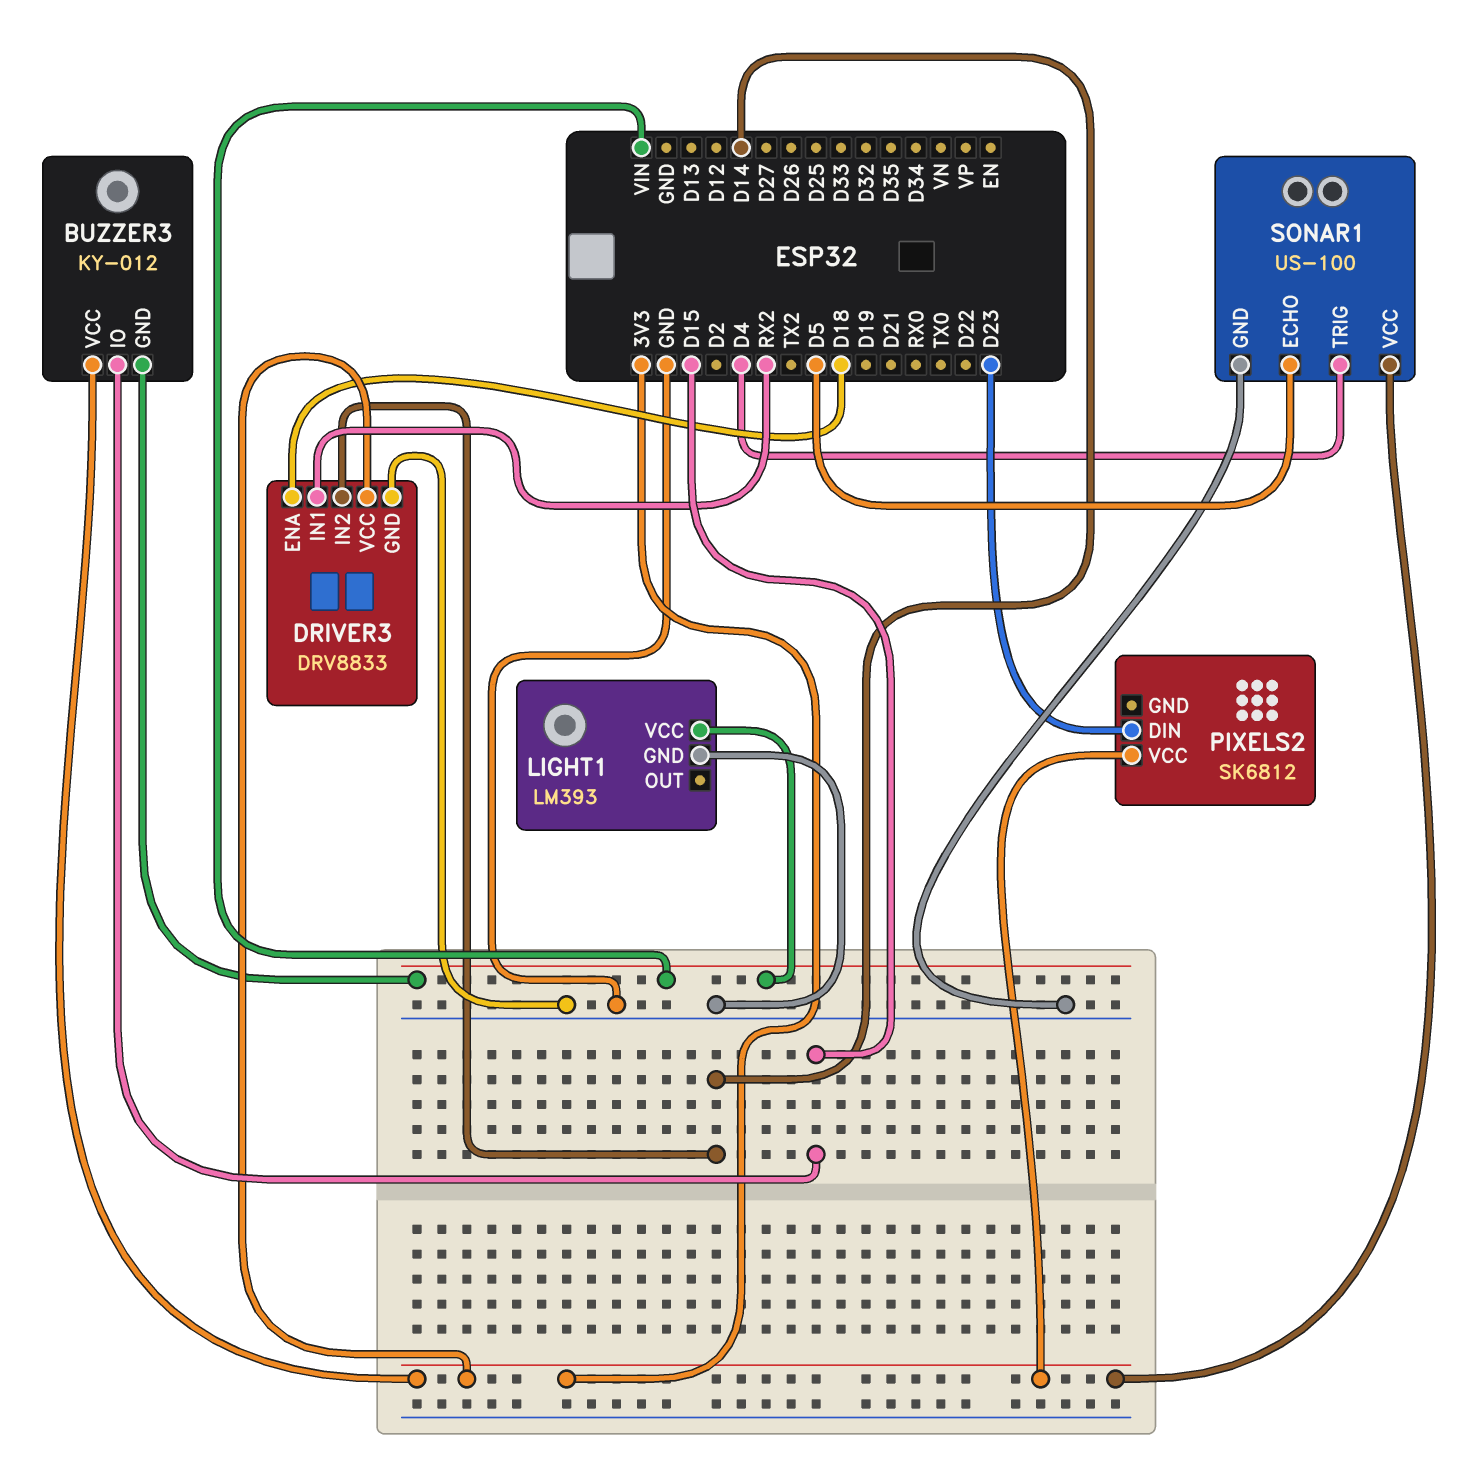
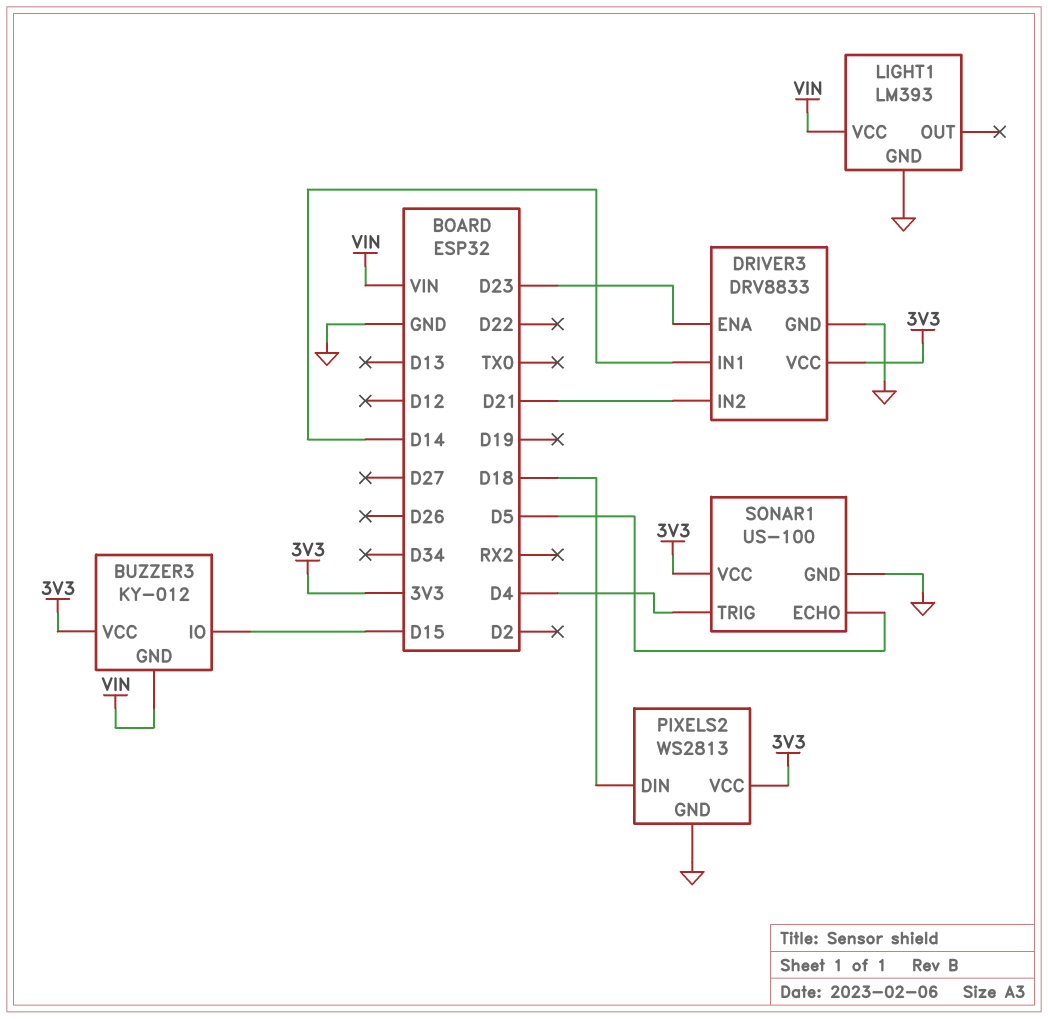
DRIVER3 pin ENA: D18 -> D23
DRIVER3 pin IN1: RX2 -> D14
DRIVER3 pin IN2: D14 -> D21
PIXELS2: SK6812 -> WS2813
PIXELS2 pin DIN: D23 -> D18
PIXELS2 pin GND: none -> GND

